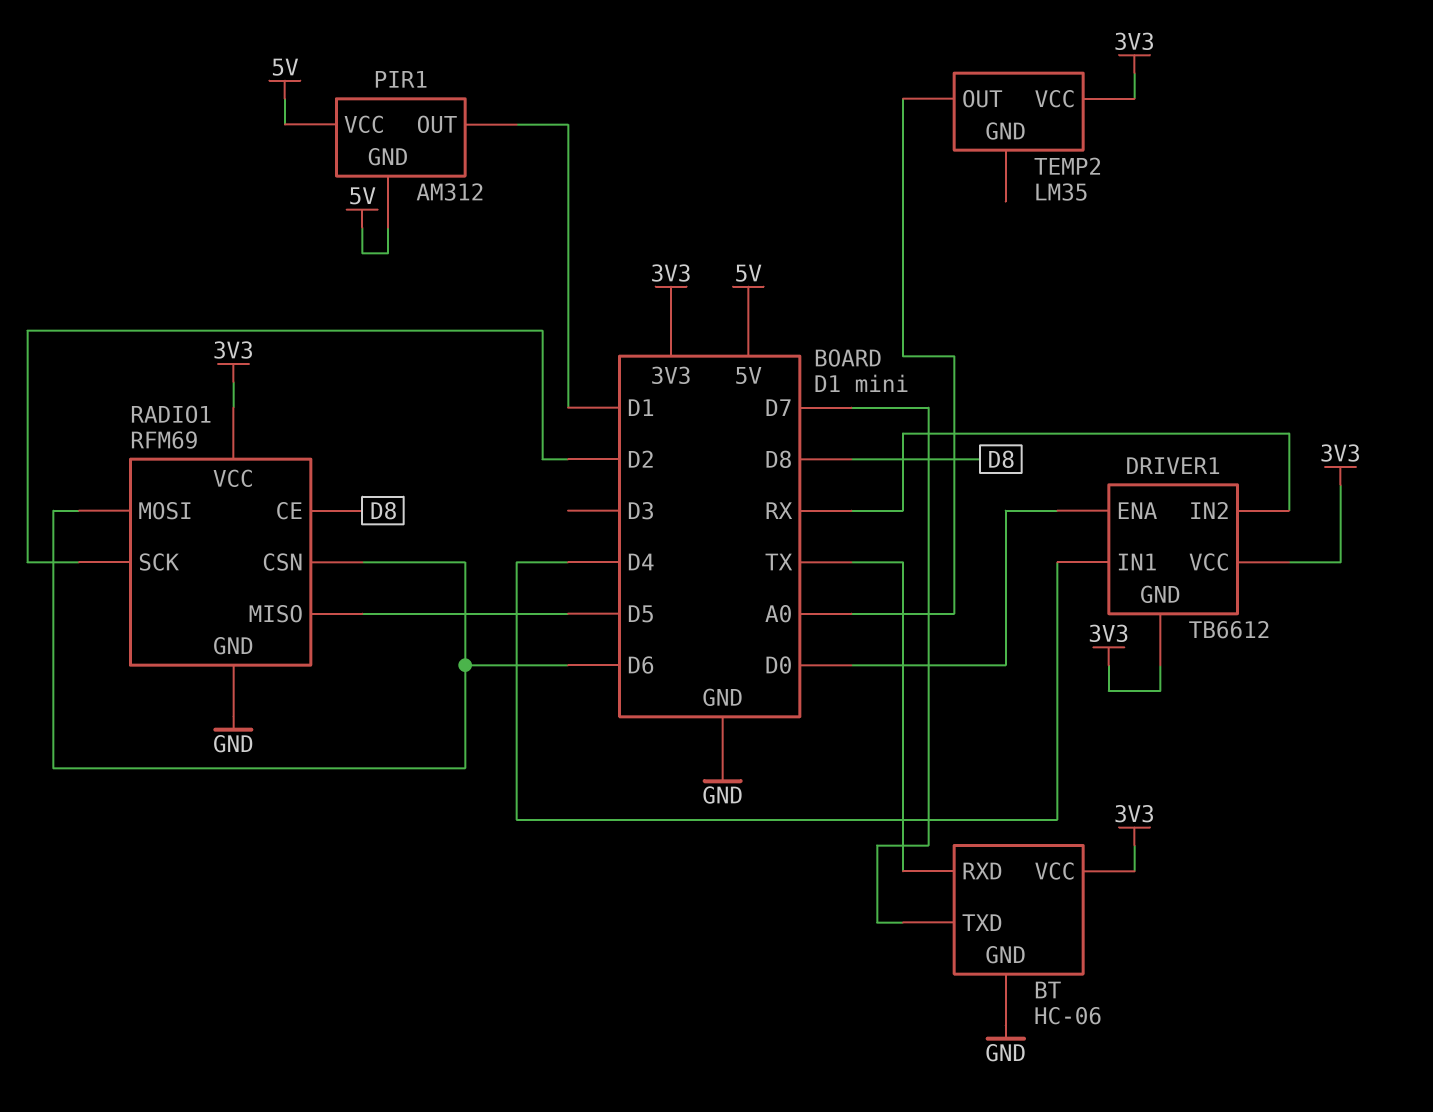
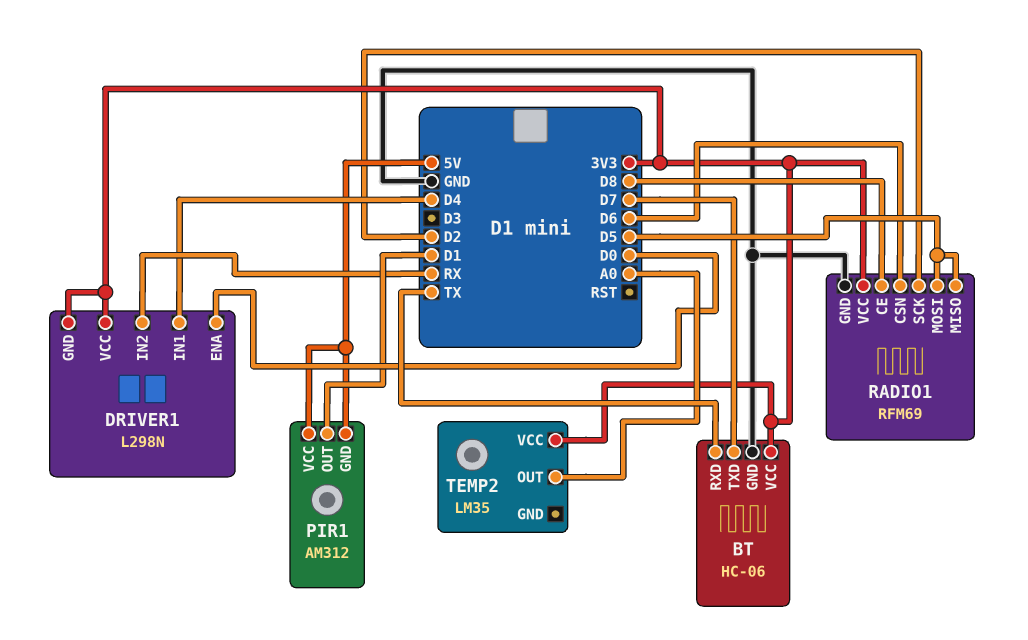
DRIVER1: TB6612 -> L298N
RADIO1 pin MOSI: D6 -> D5

